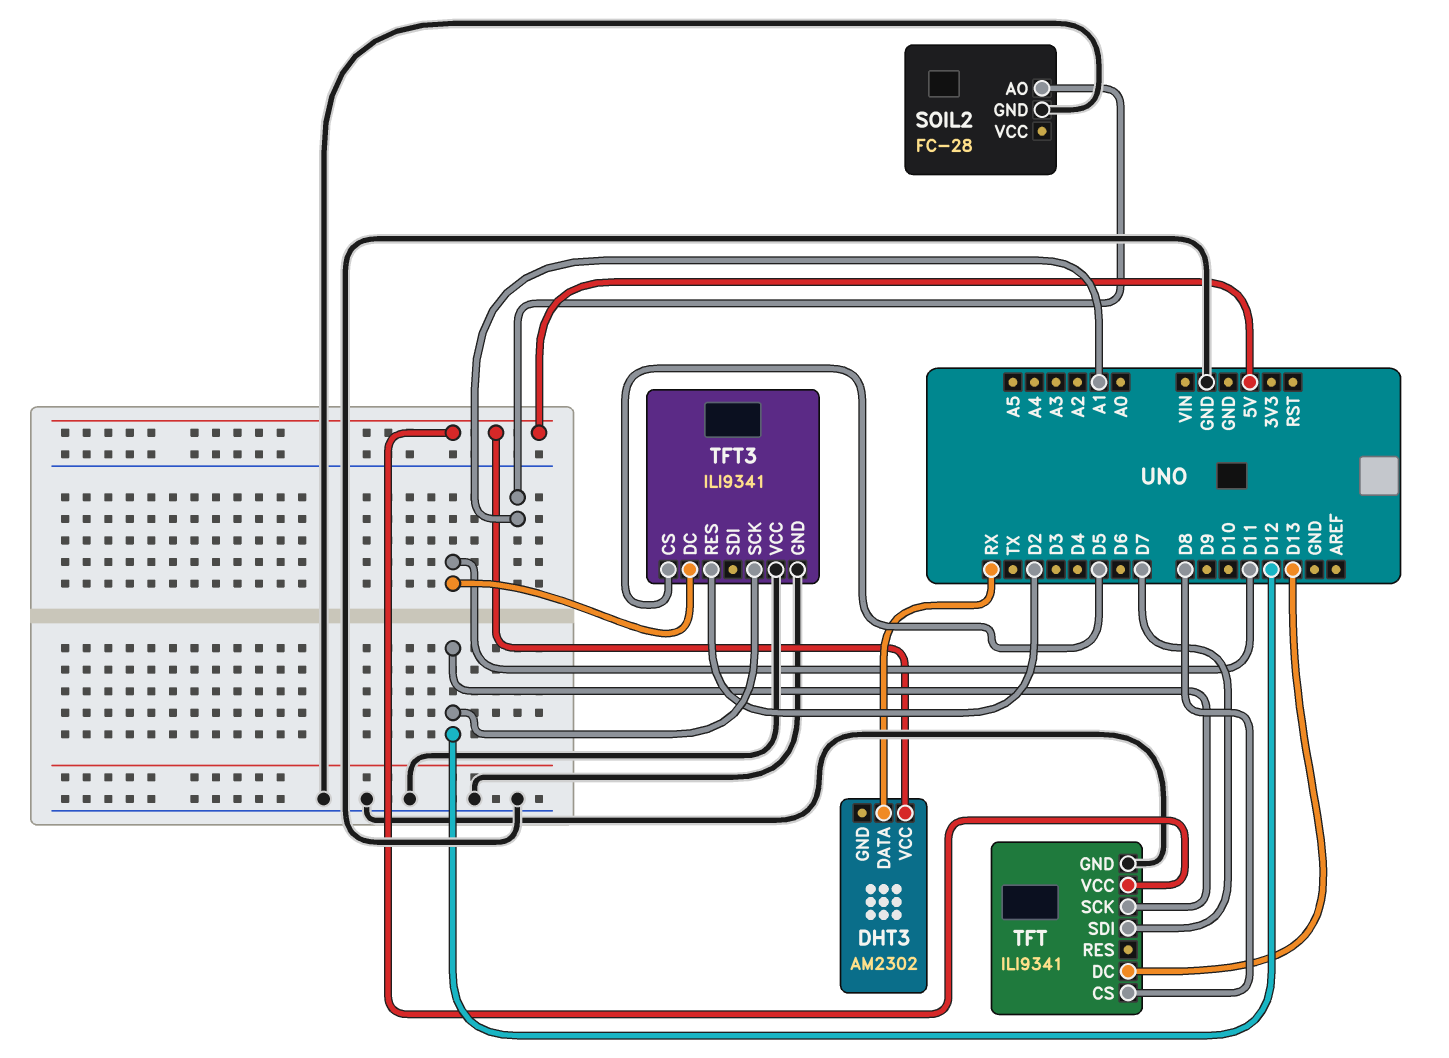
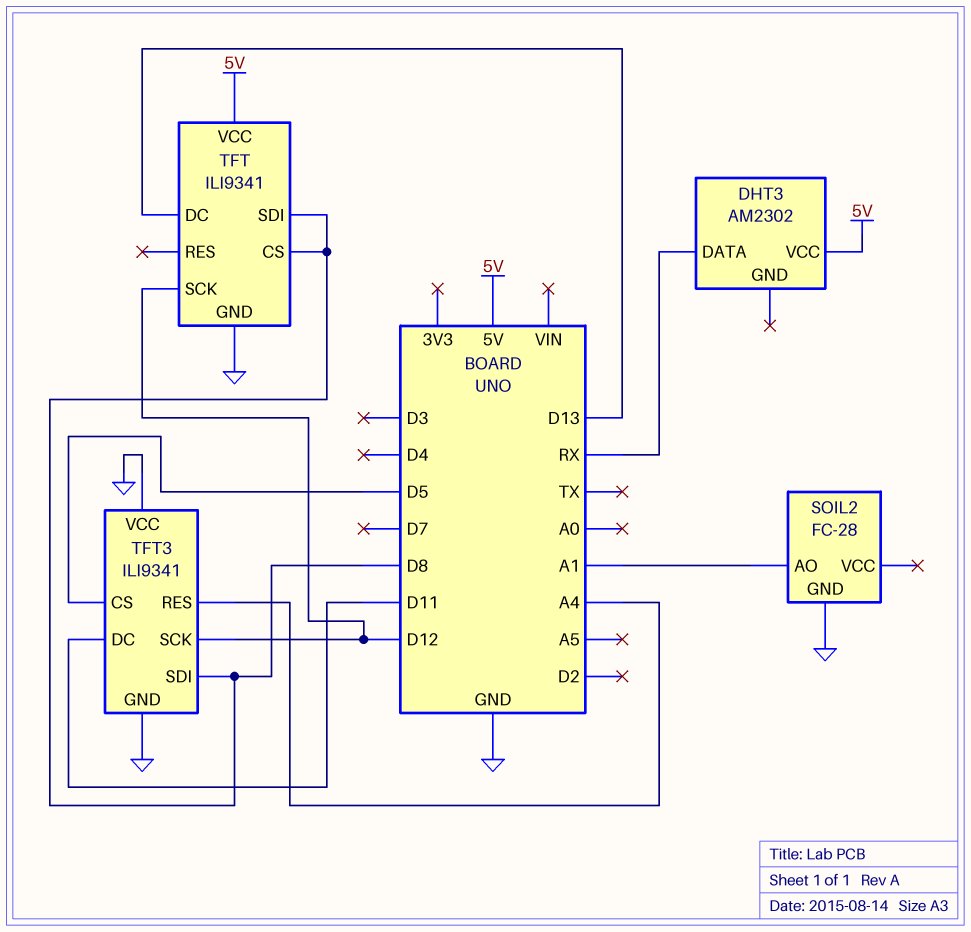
TFT pin SDI: D7 -> D8
TFT3 pin RES: D2 -> A4
TFT3 pin SDI: none -> D8

